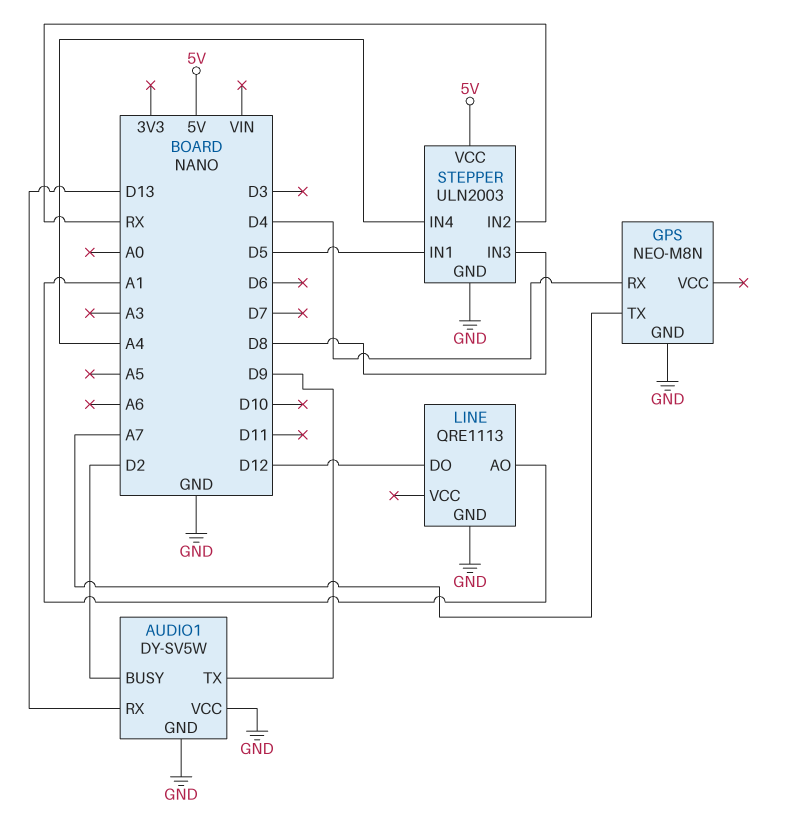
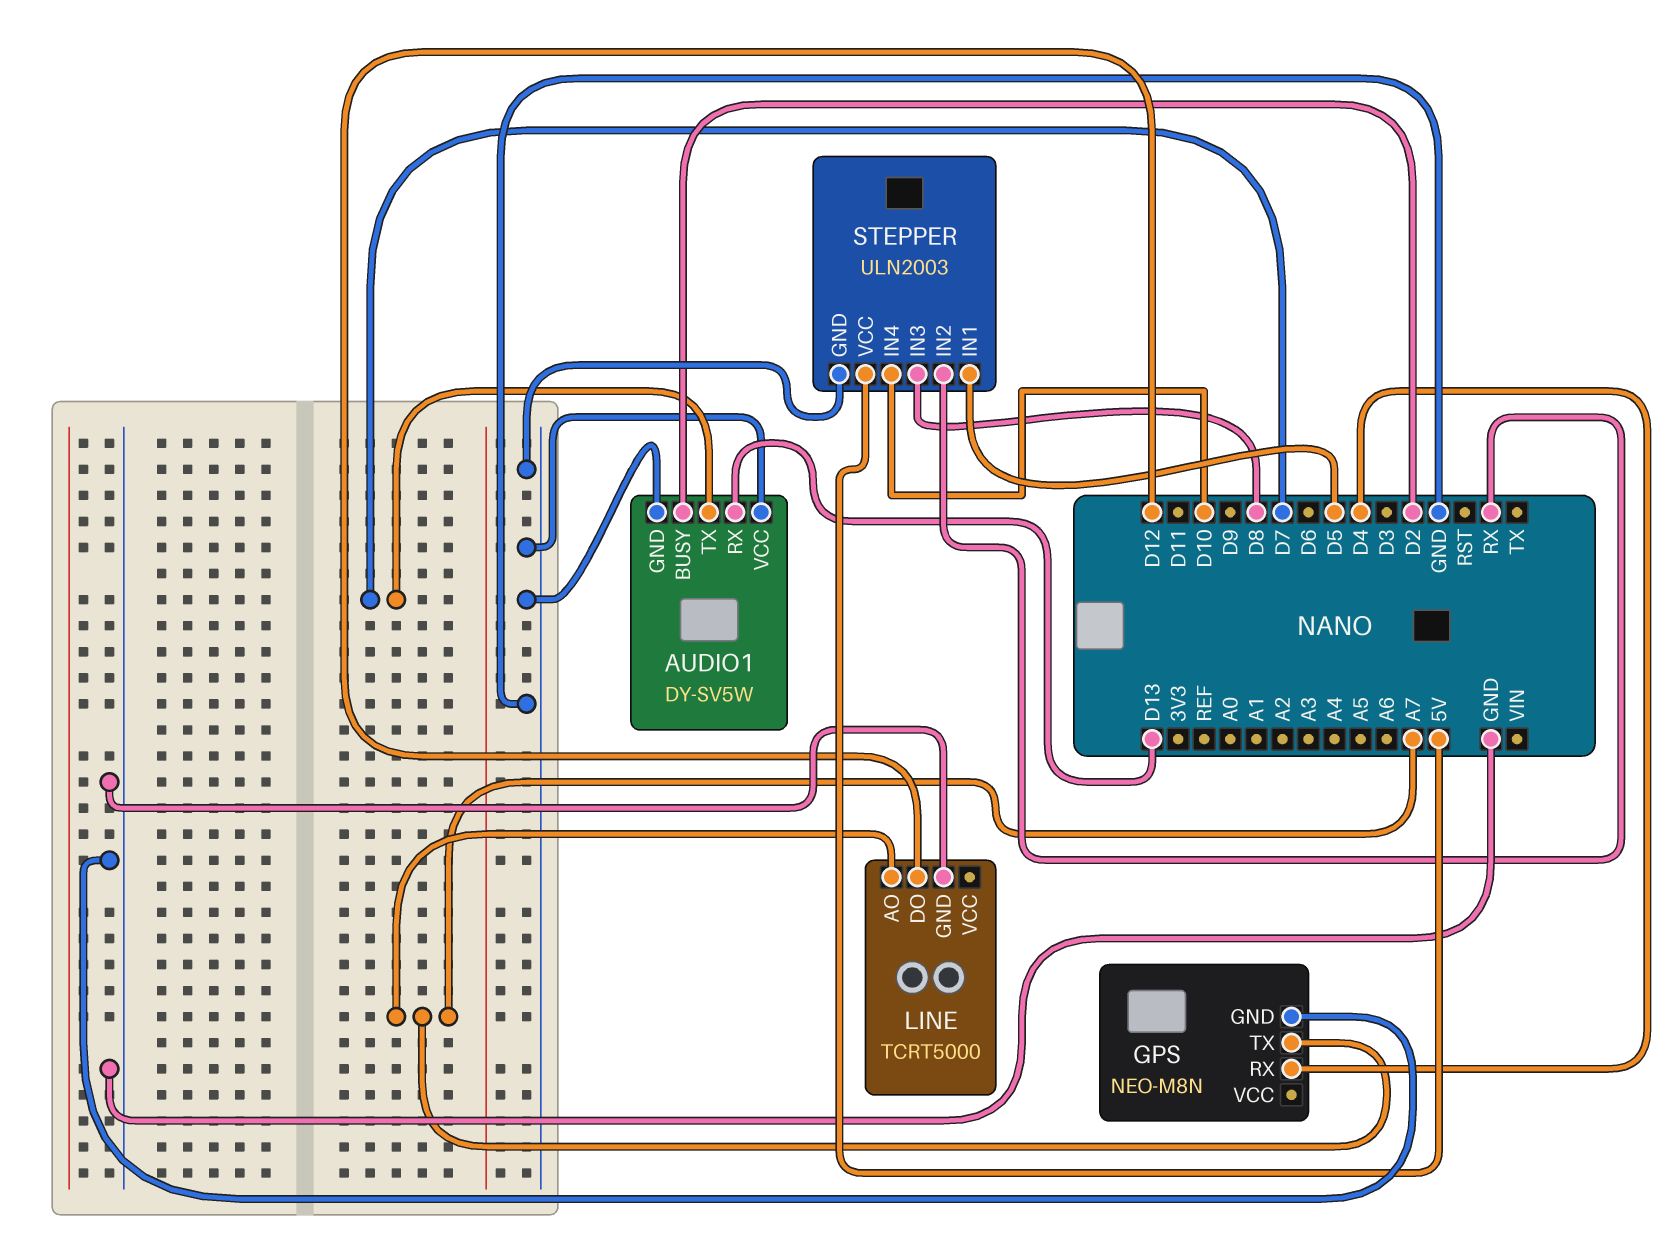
AUDIO1 pin TX: D9 -> D7
LINE: QRE1113 -> TCRT5000
LINE pin AO: A1 -> A7
STEPPER pin IN4: A4 -> D10

